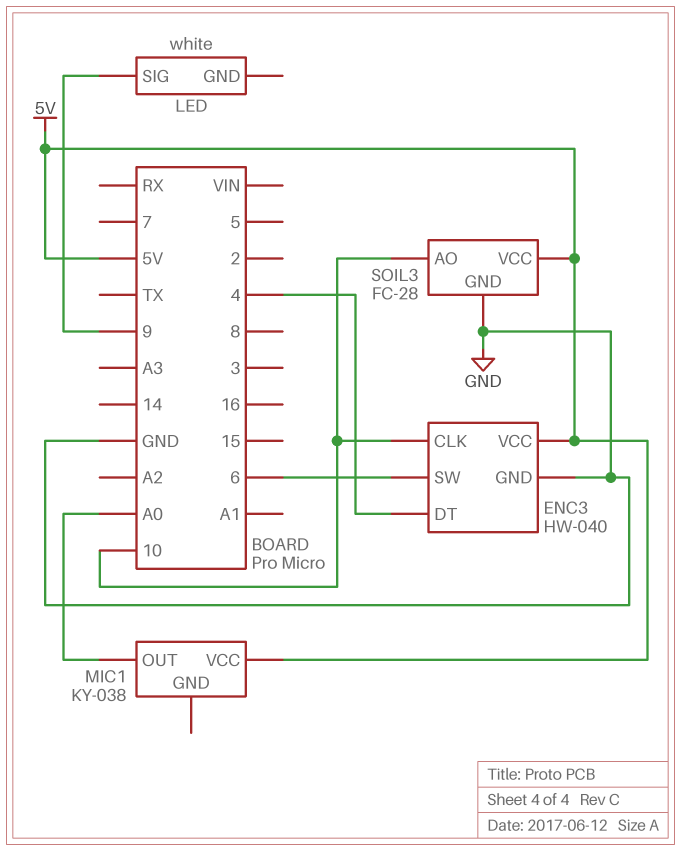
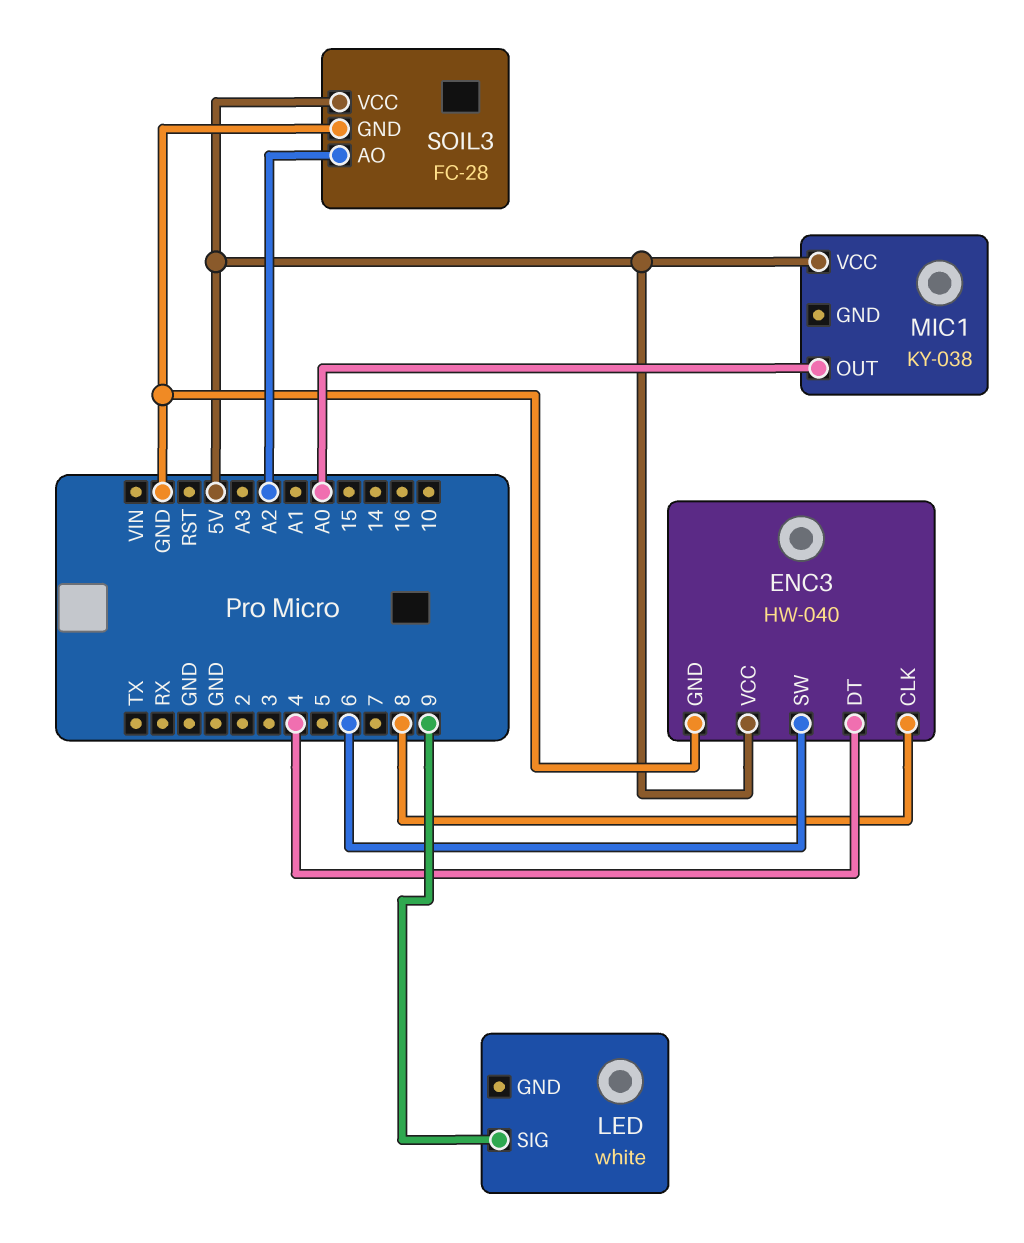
ENC3 pin CLK: 10 -> 8
SOIL3 pin AO: 10 -> A2

